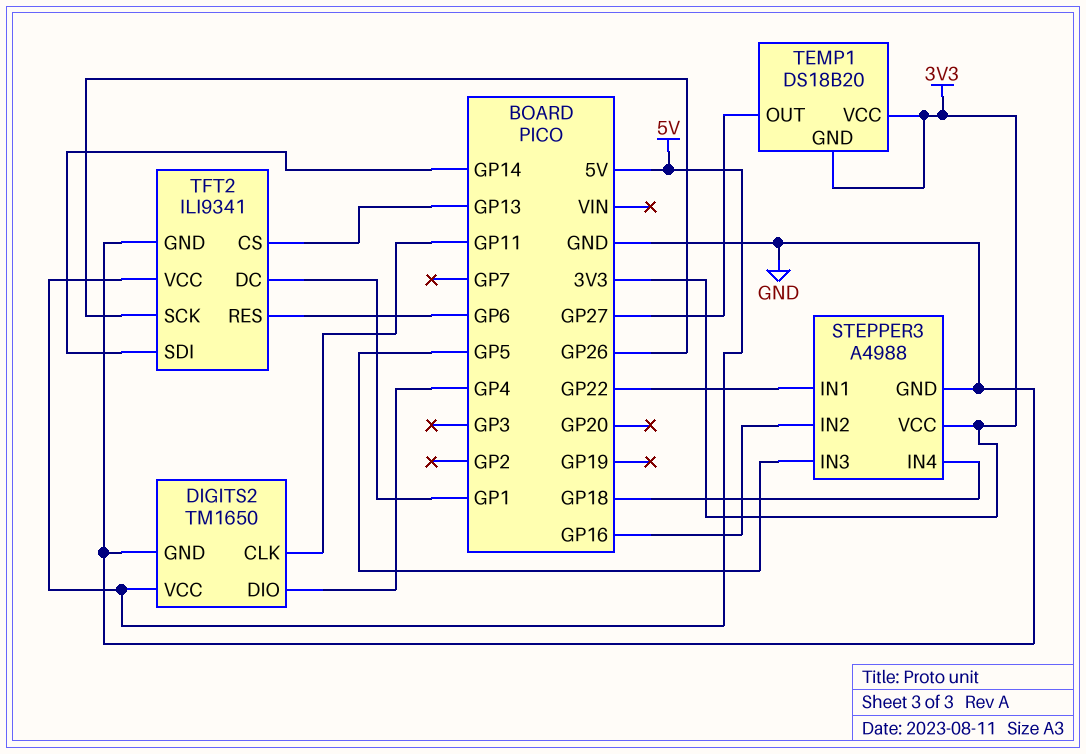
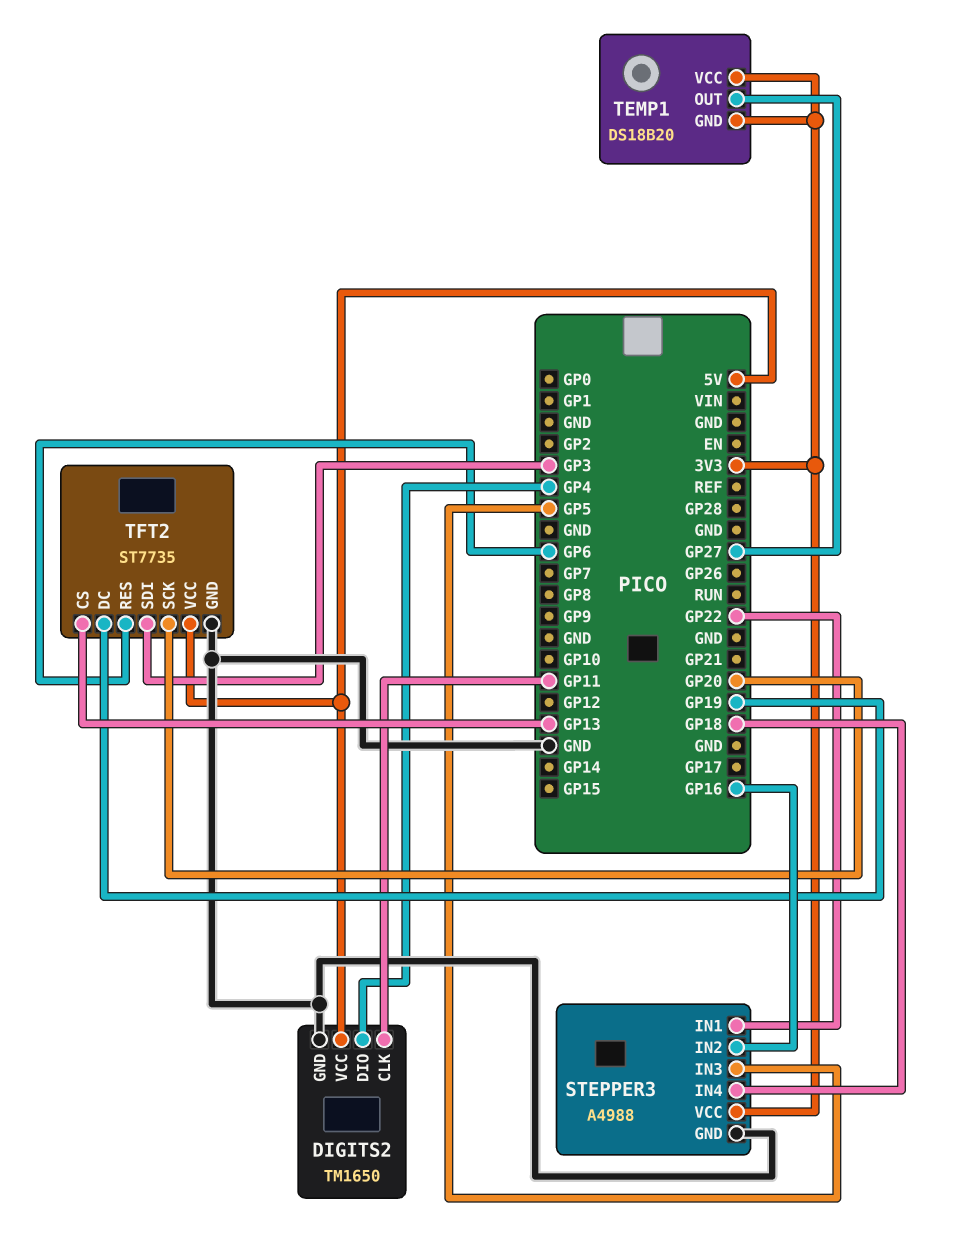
TFT2: ILI9341 -> ST7735
TFT2 pin DC: GP1 -> GP19
TFT2 pin SCK: GP26 -> GP20
TFT2 pin SDI: GP14 -> GP3

